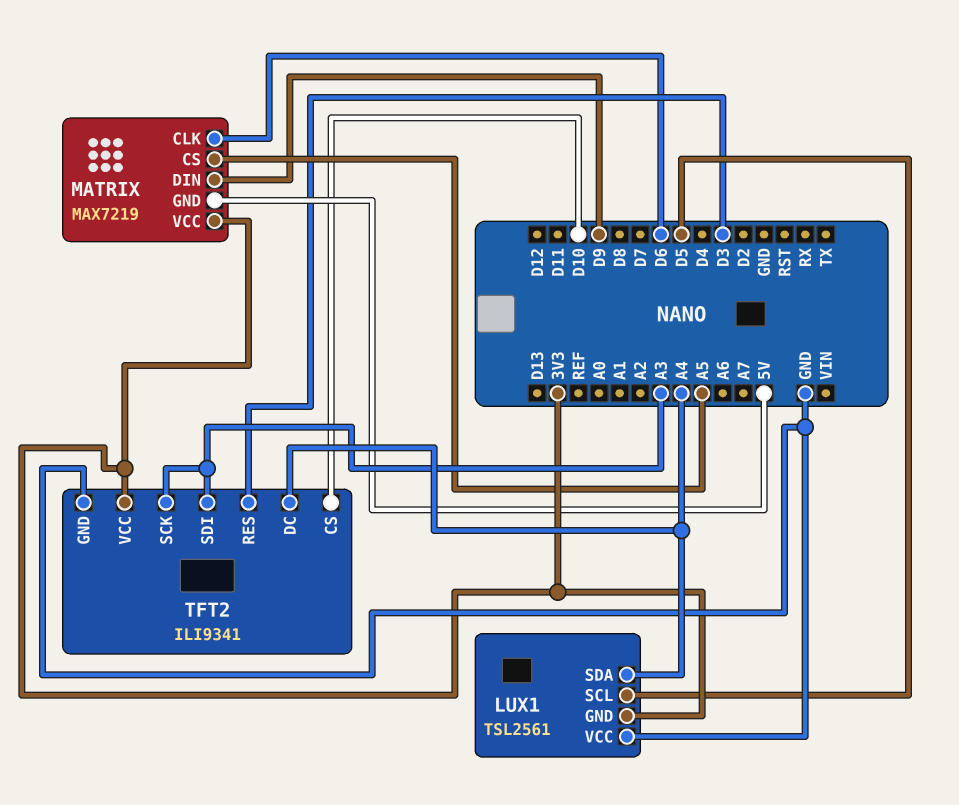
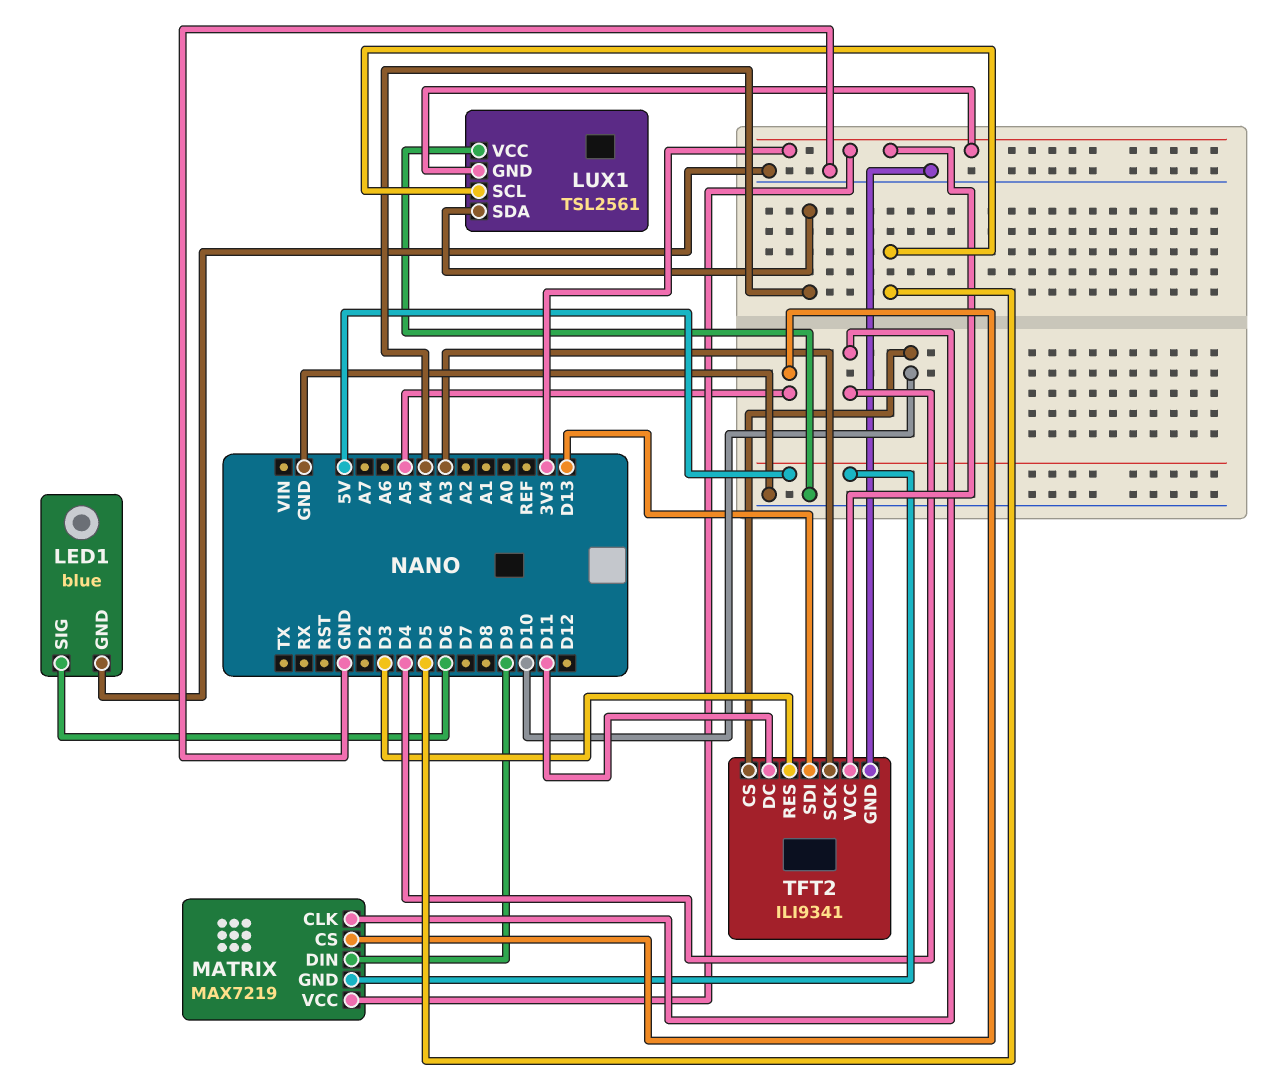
LED1: none -> blue
LED1 pin GND: none -> GND
LED1 pin SIG: none -> D6
MATRIX pin CLK: D6 -> D4
TFT2 pin DC: A4 -> D11
TFT2 pin SDI: A3 -> D13

